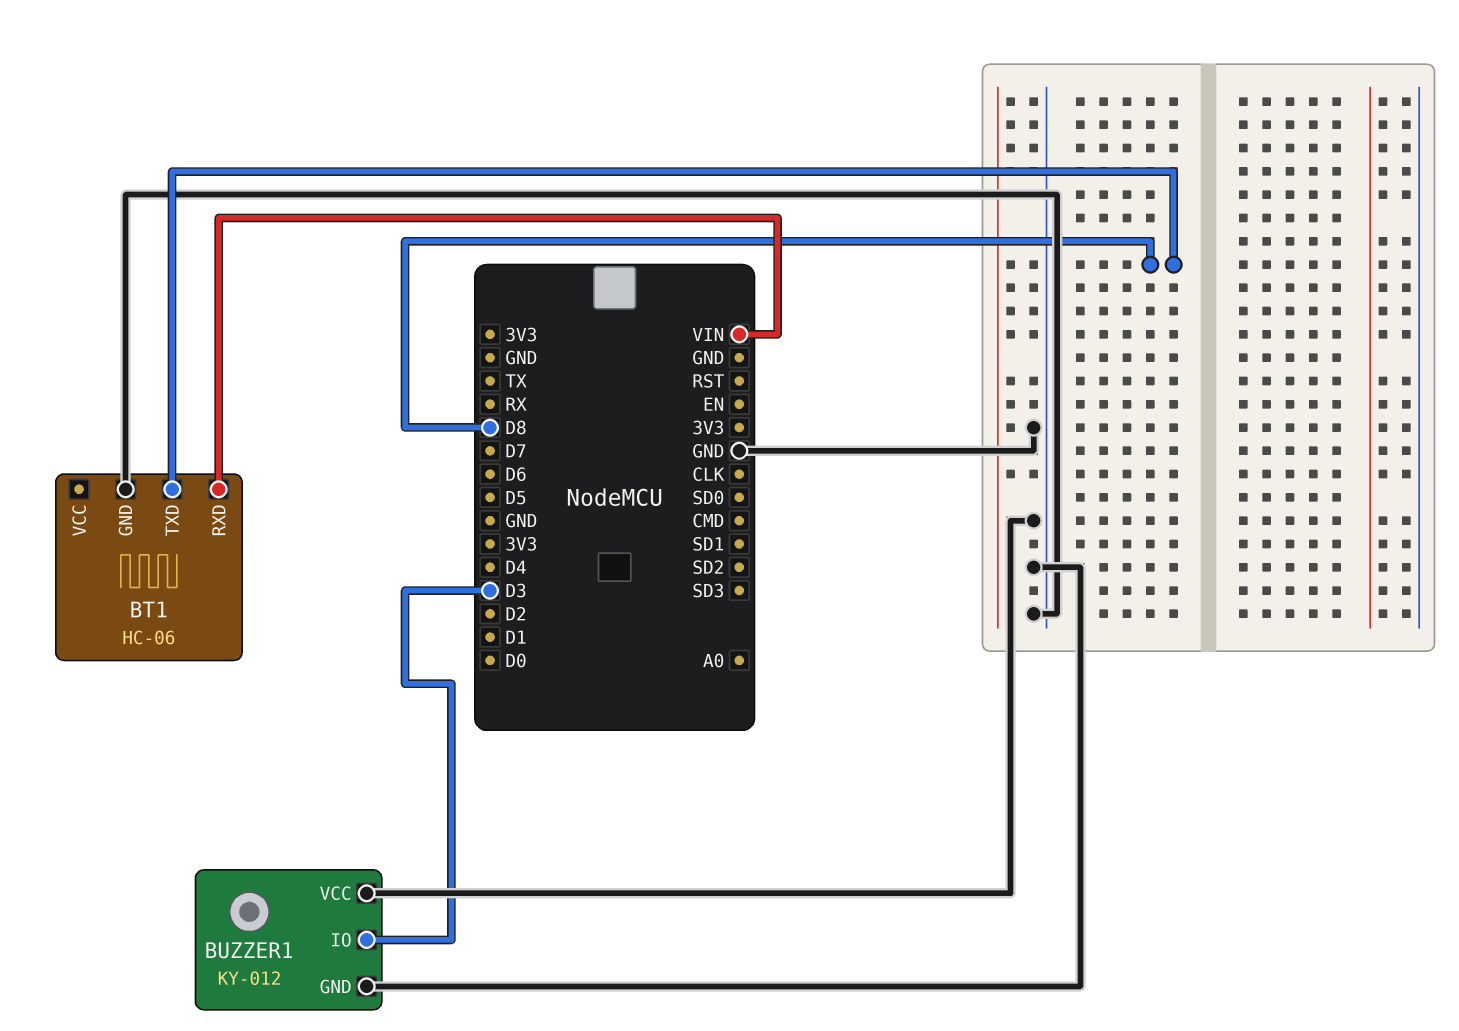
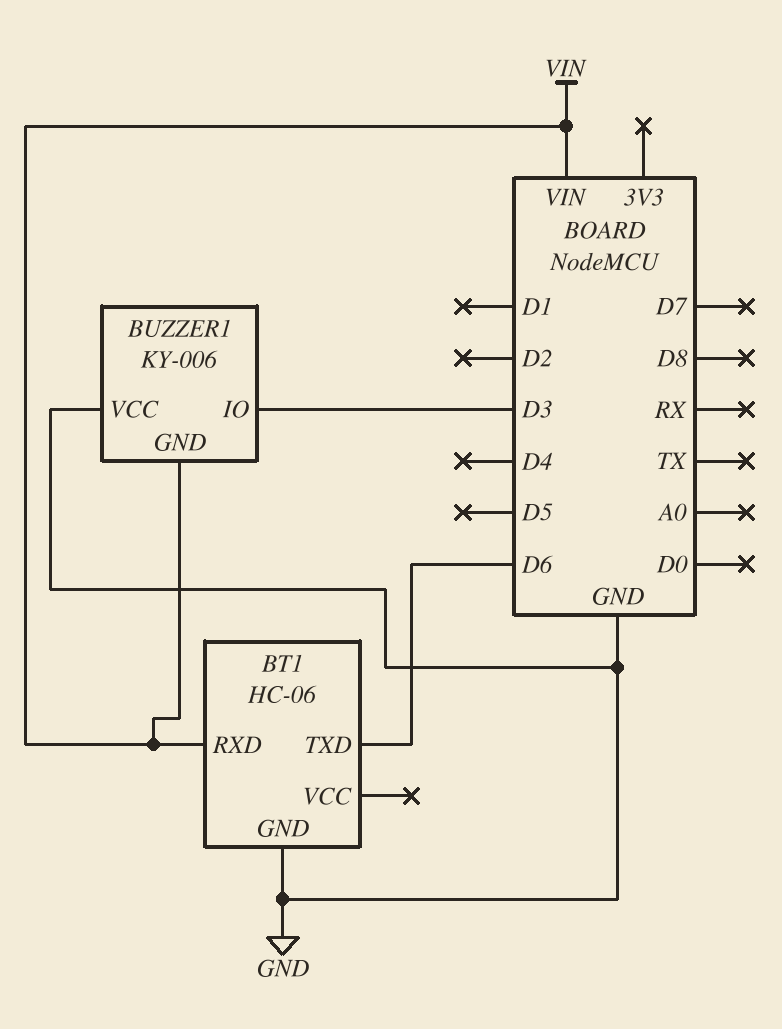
BT1 pin TXD: D8 -> D6
BUZZER1: KY-012 -> KY-006
BUZZER1 pin GND: GND -> VIN

